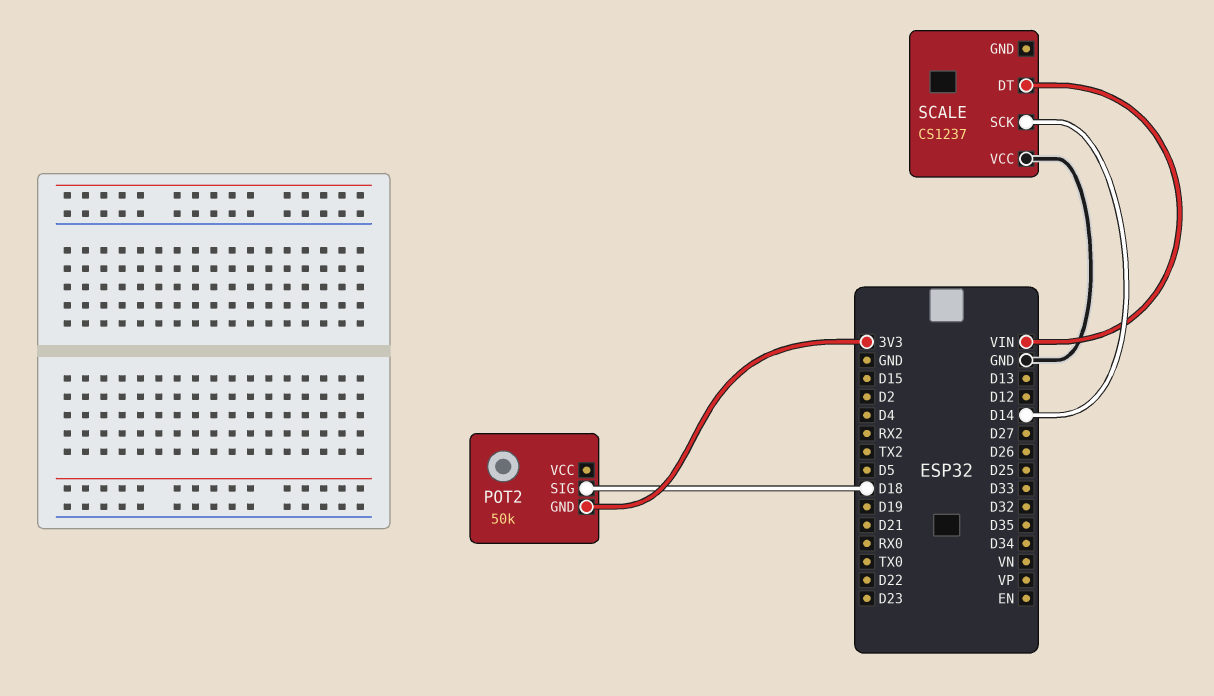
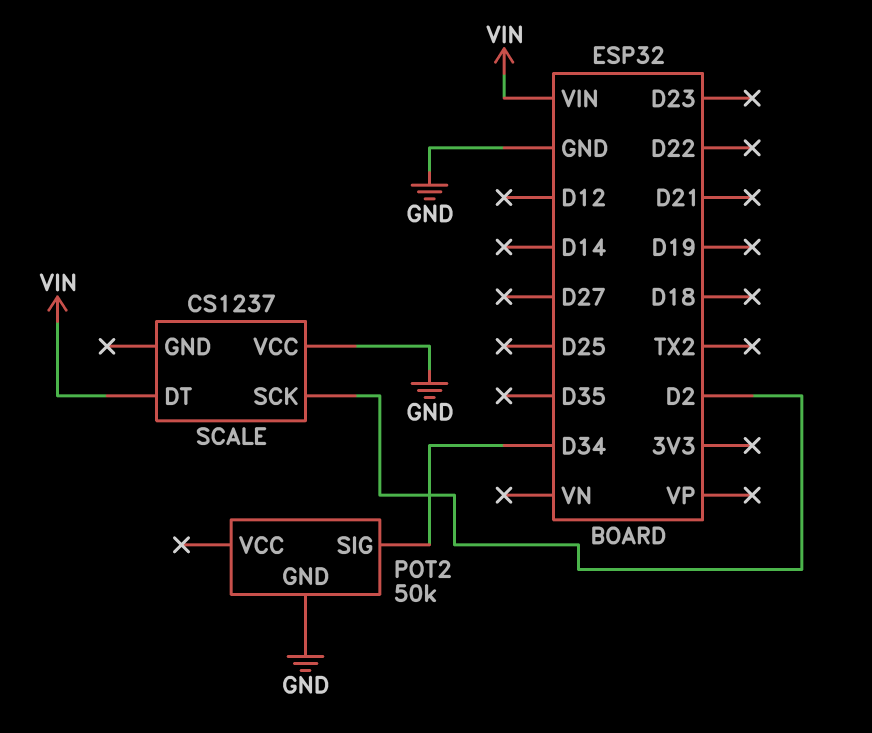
POT2 pin GND: 3V3 -> GND
POT2 pin SIG: D18 -> D34
SCALE pin SCK: D14 -> D2

